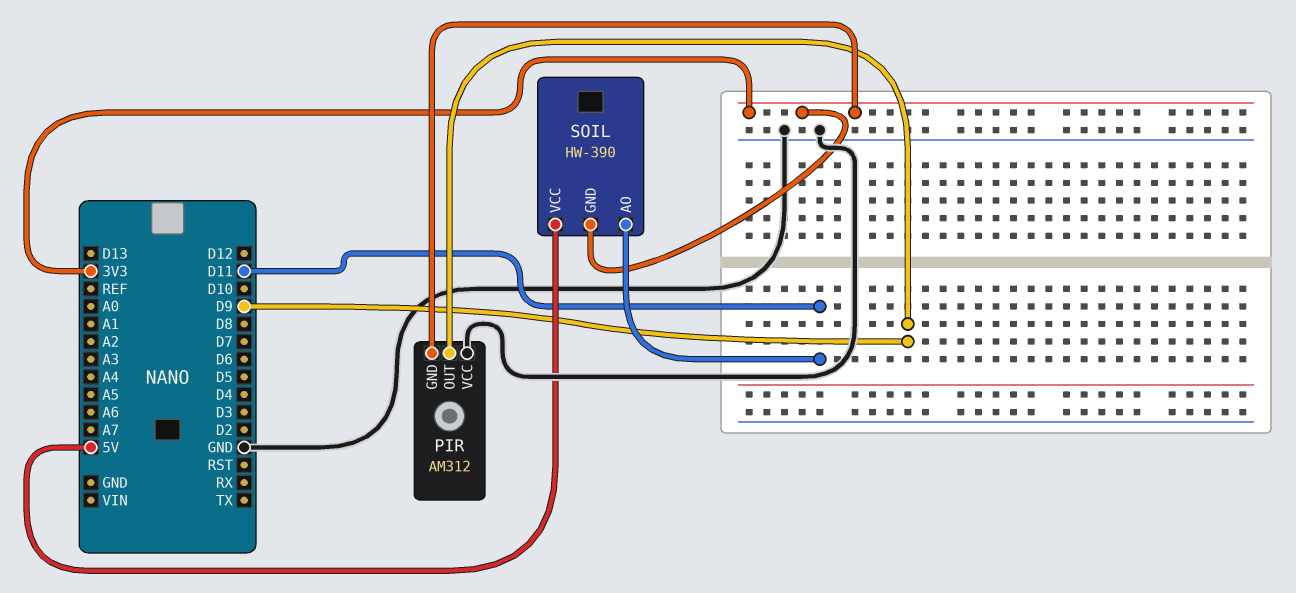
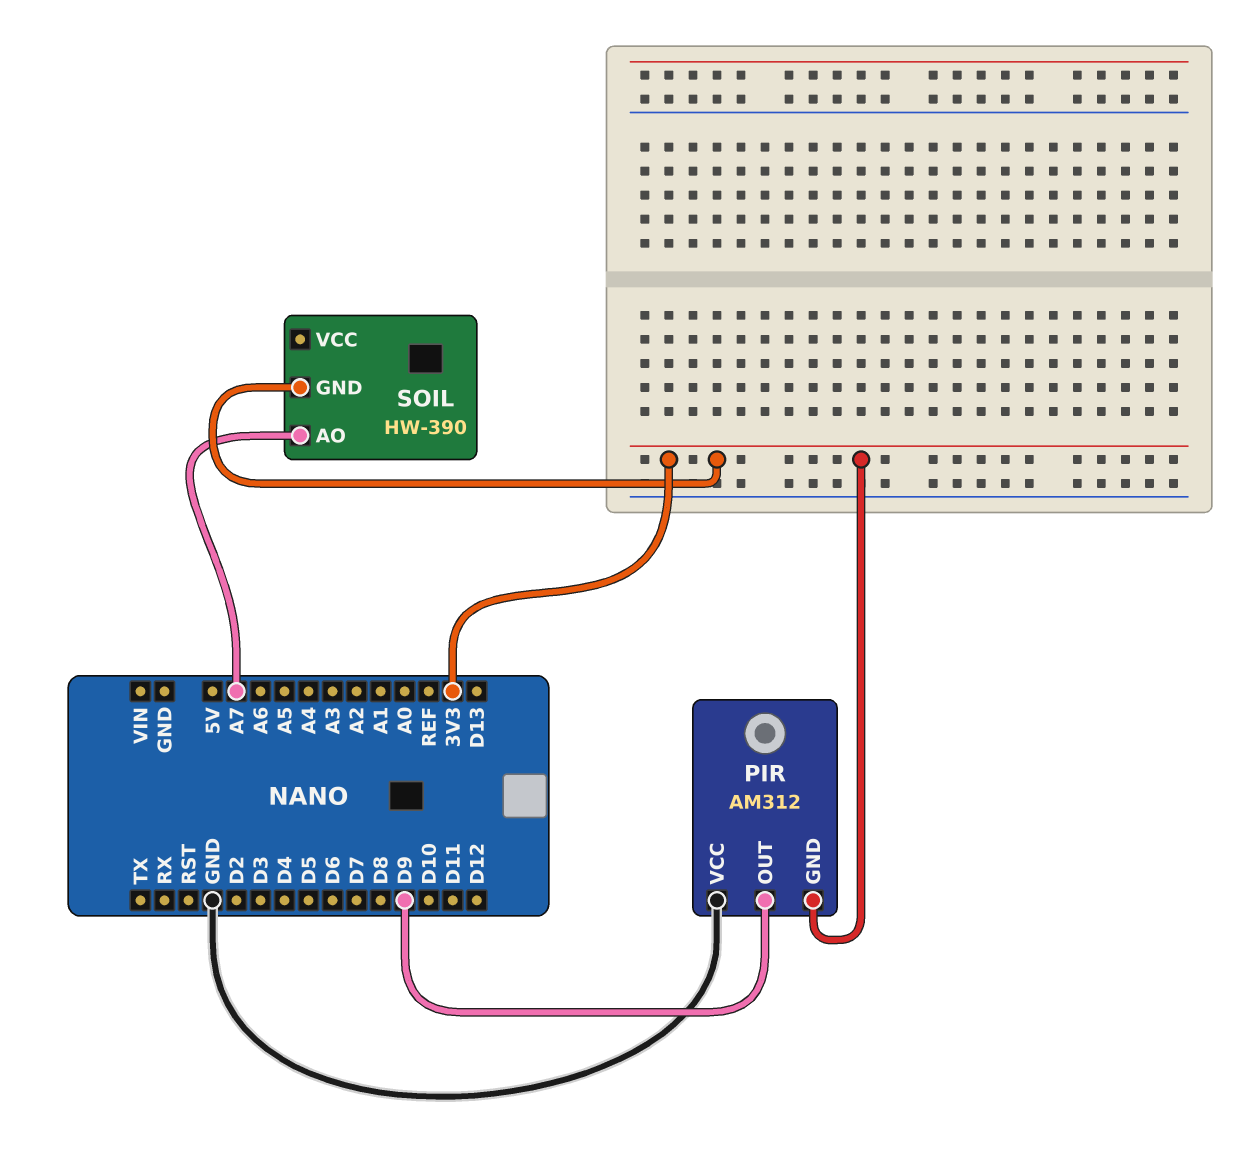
SOIL pin AO: D11 -> A7
SOIL pin VCC: 5V -> none

